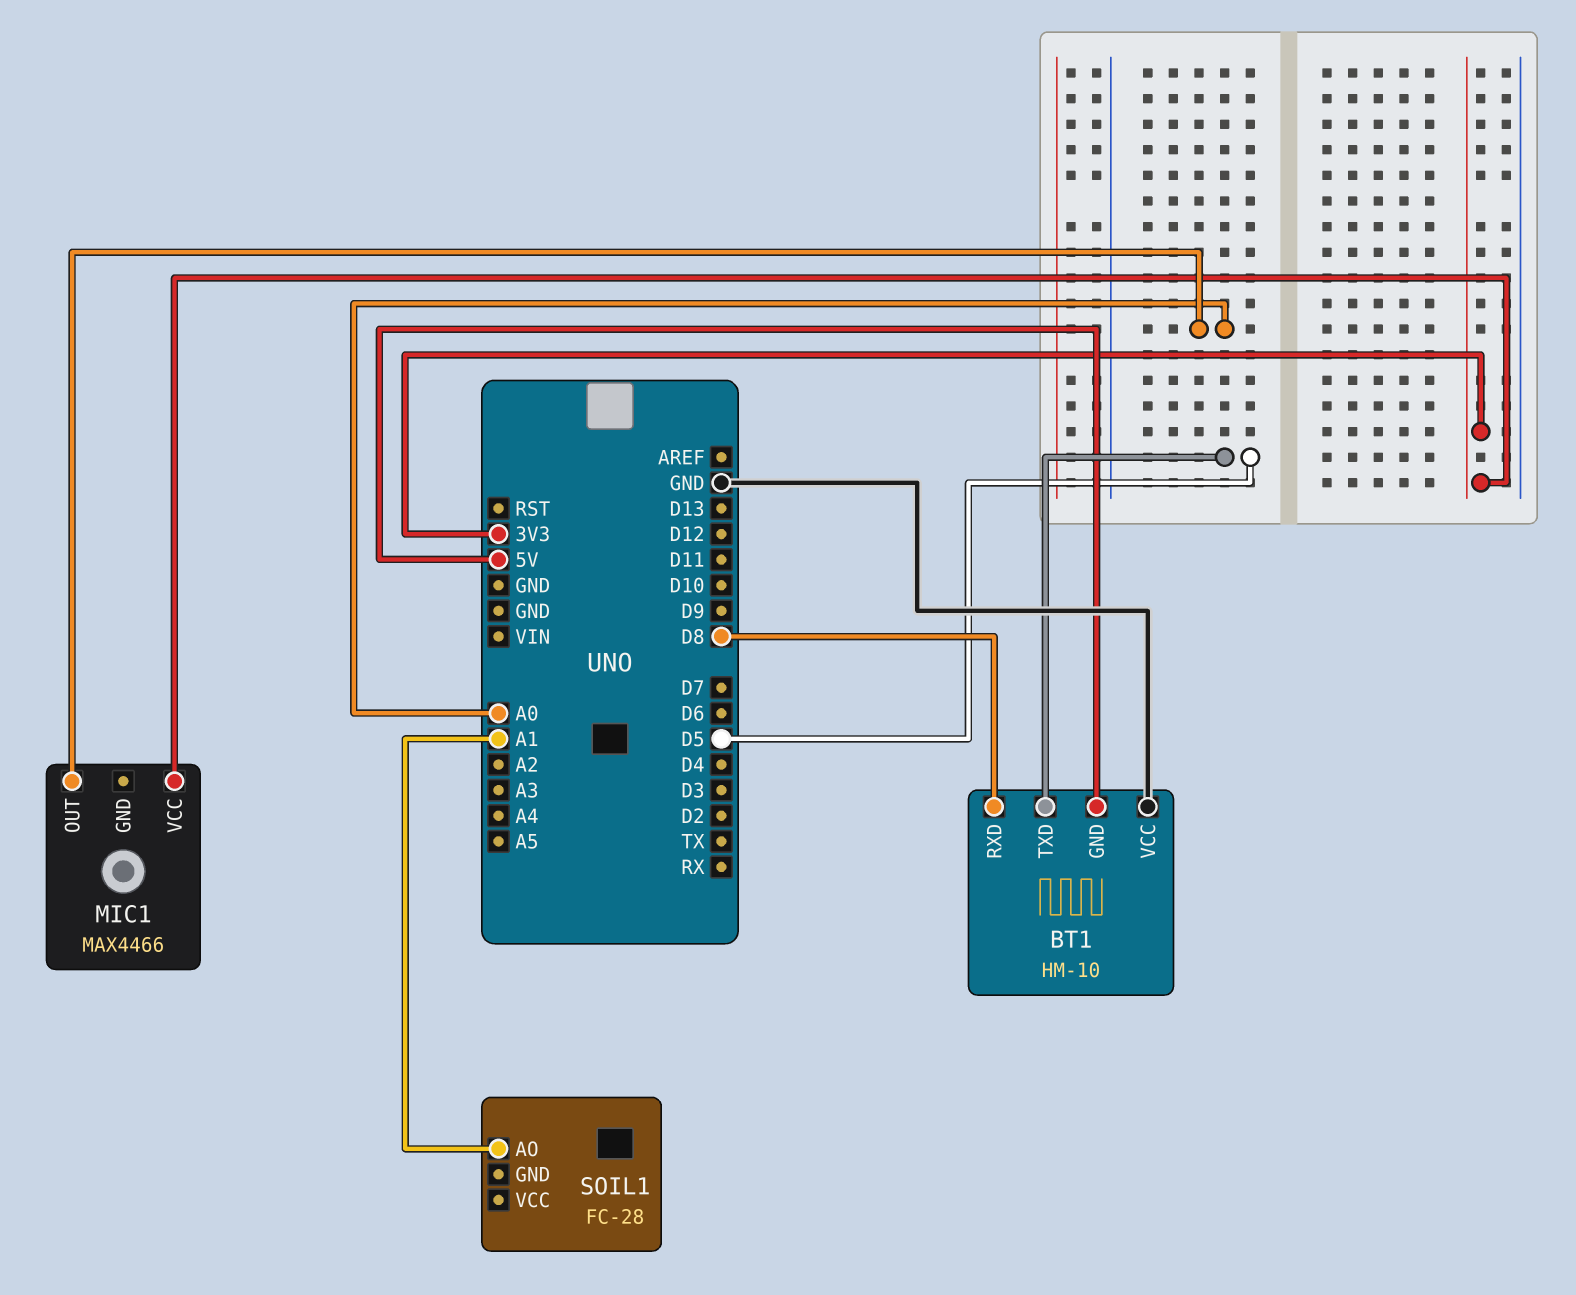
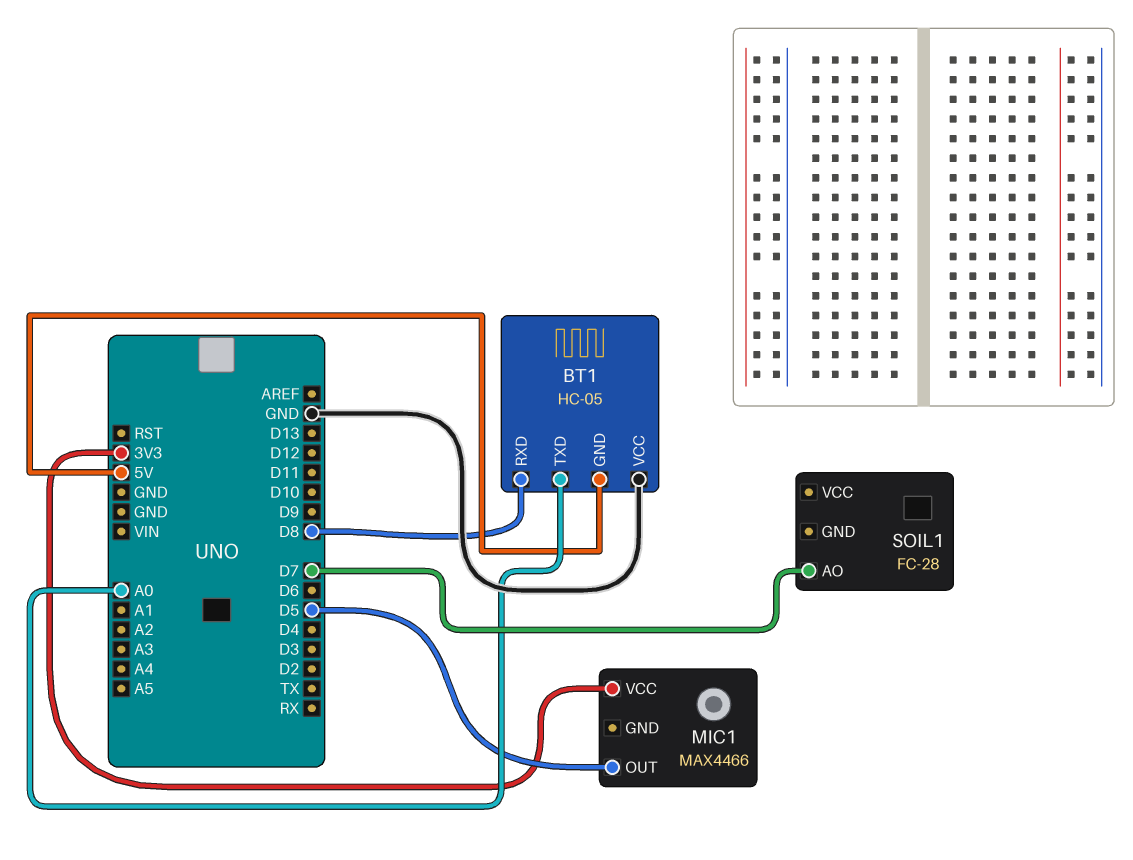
BT1: HM-10 -> HC-05
BT1 pin TXD: D5 -> A0
MIC1 pin OUT: A0 -> D5
SOIL1 pin AO: A1 -> D7

